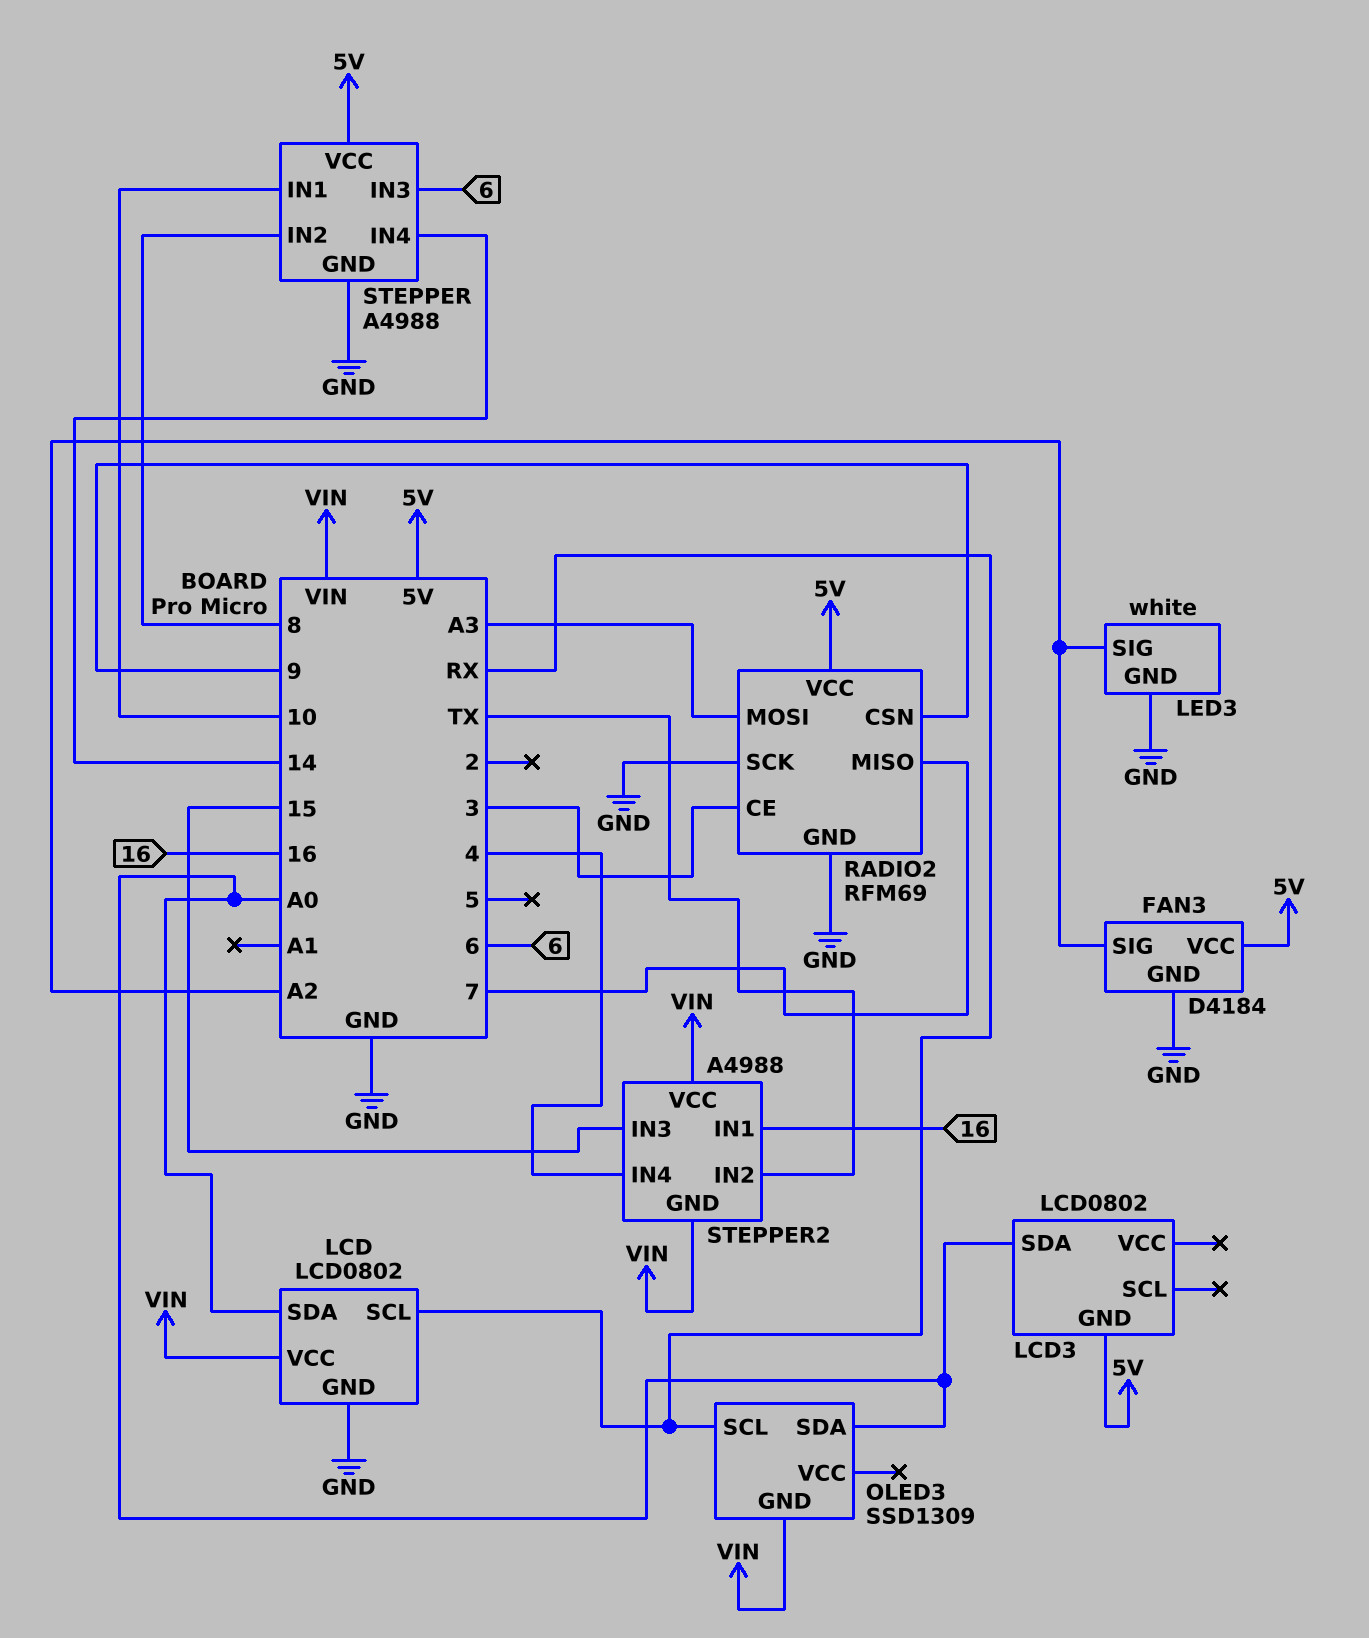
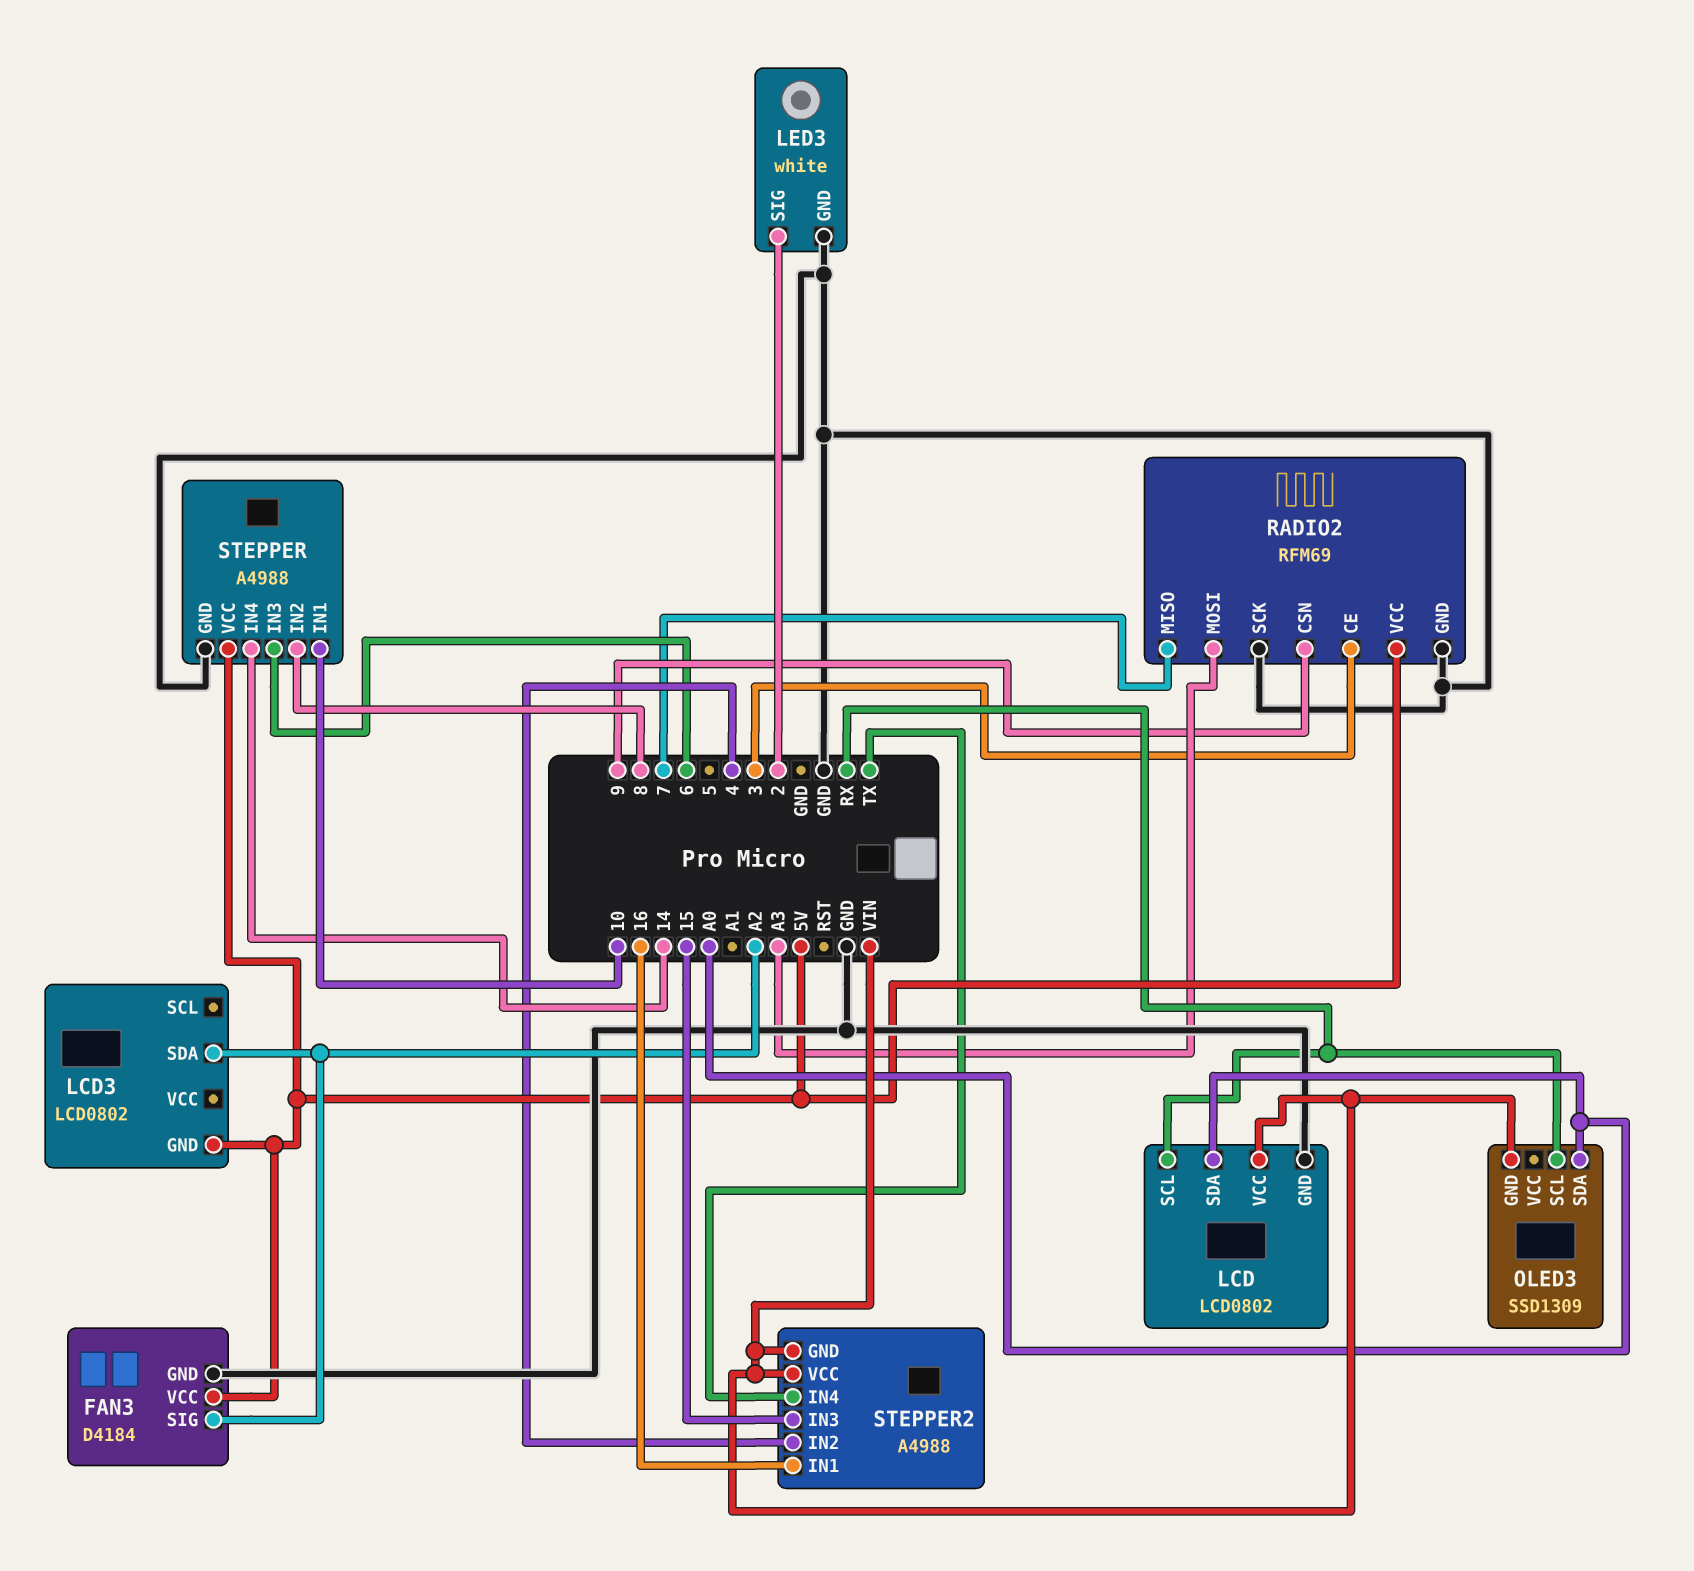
LCD3 pin SDA: A0 -> A2
LED3 pin SIG: A2 -> 2
STEPPER2 pin IN2: TX -> 4
STEPPER2 pin IN4: 4 -> TX

